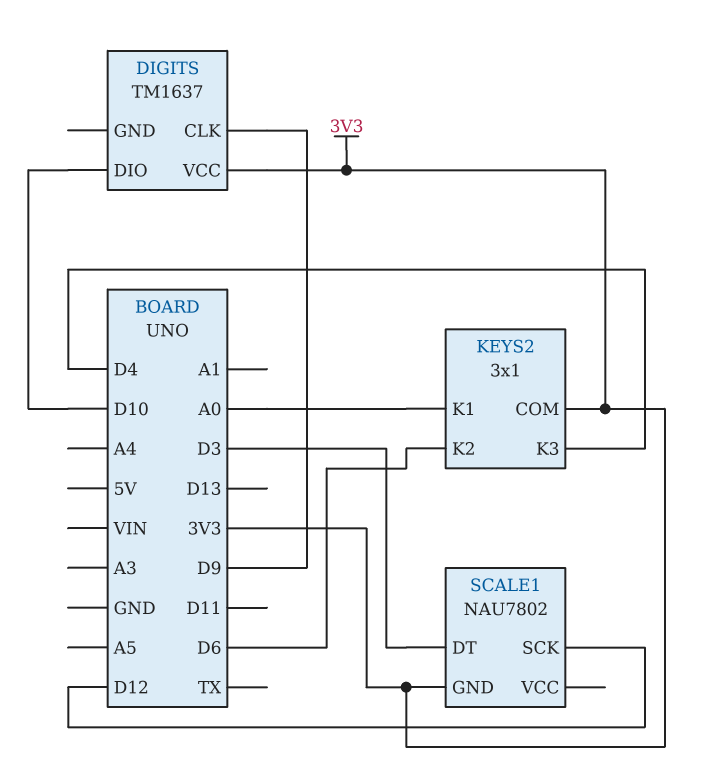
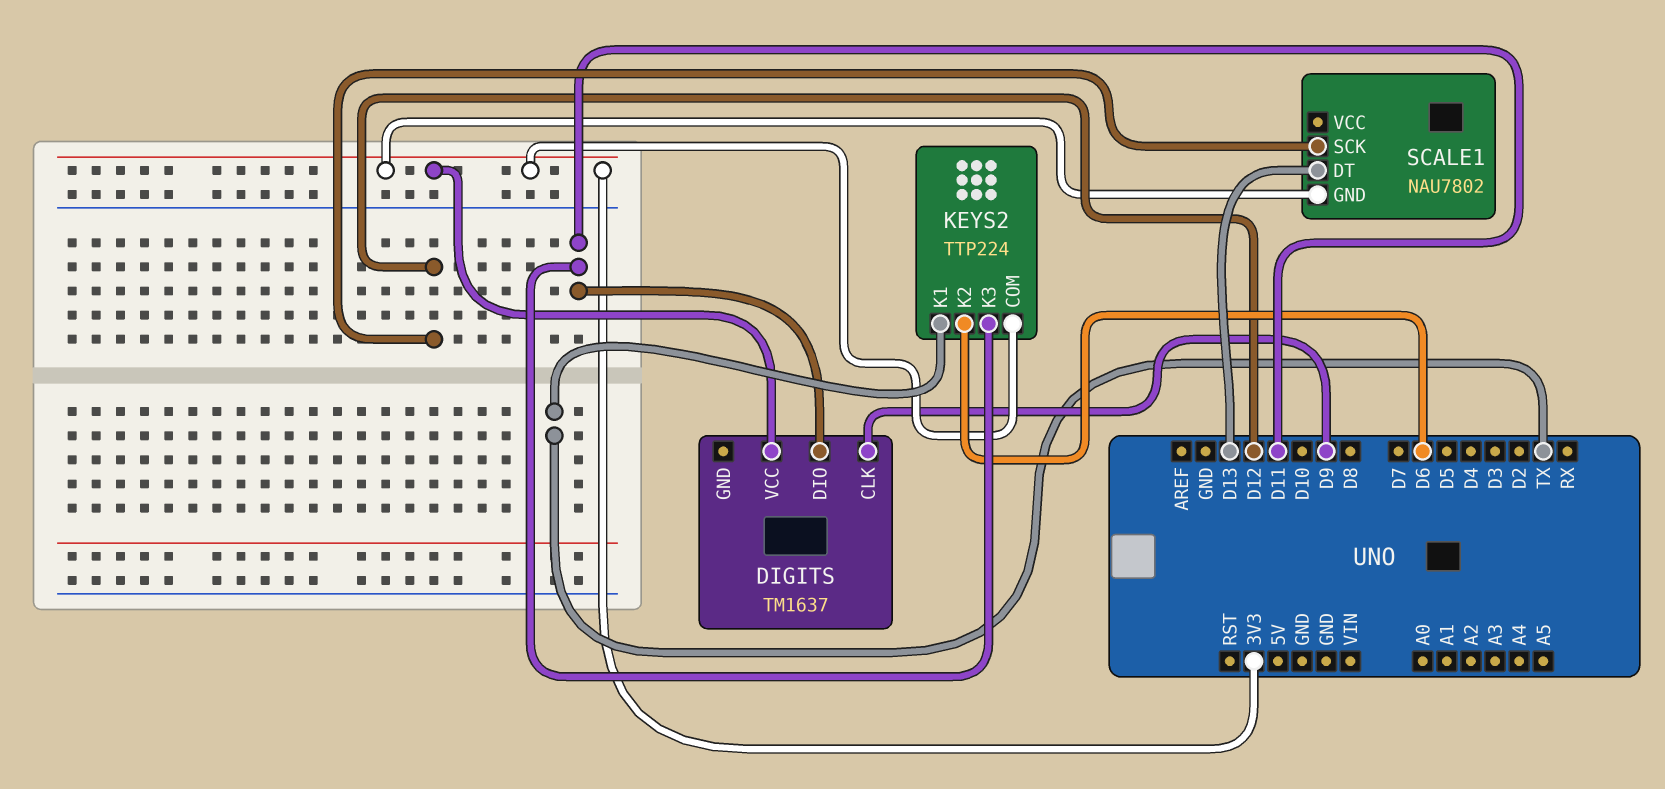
DIGITS pin DIO: D10 -> D11
KEYS2: 3x1 -> TTP224
KEYS2 pin K1: A0 -> TX
KEYS2 pin K3: D4 -> D11
SCALE1 pin DT: D3 -> D13

